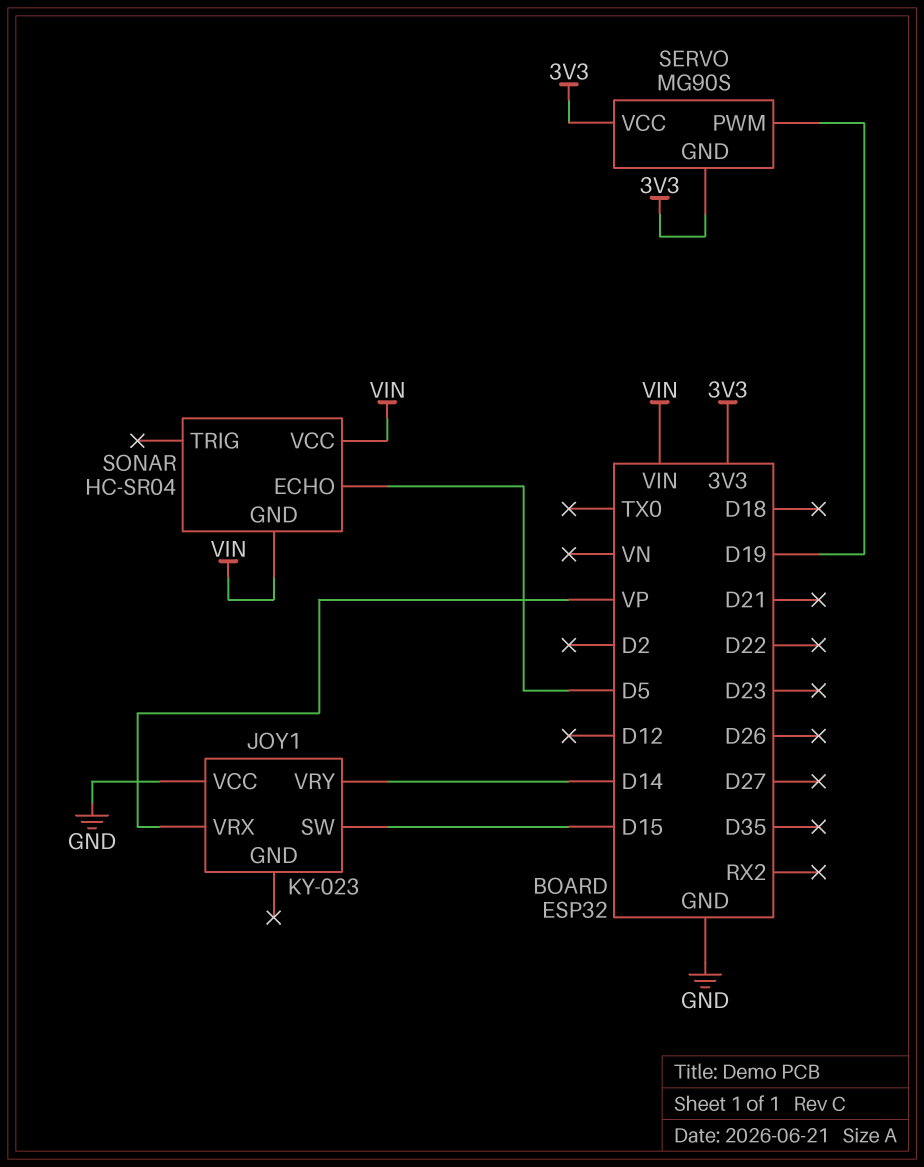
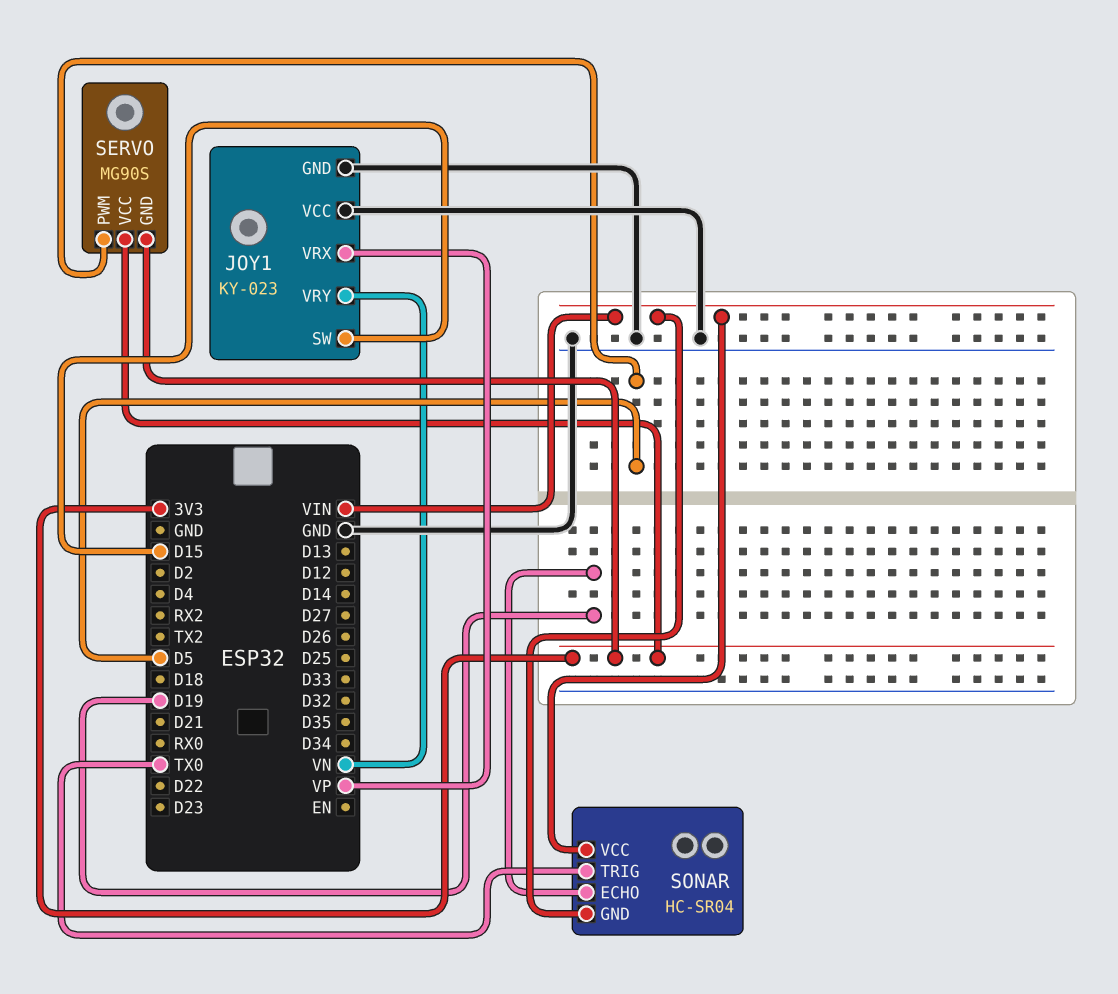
JOY1 pin GND: none -> GND
JOY1 pin VRY: D14 -> VN
SERVO pin PWM: D19 -> D5
SONAR pin ECHO: D5 -> D19
SONAR pin TRIG: none -> TX0

